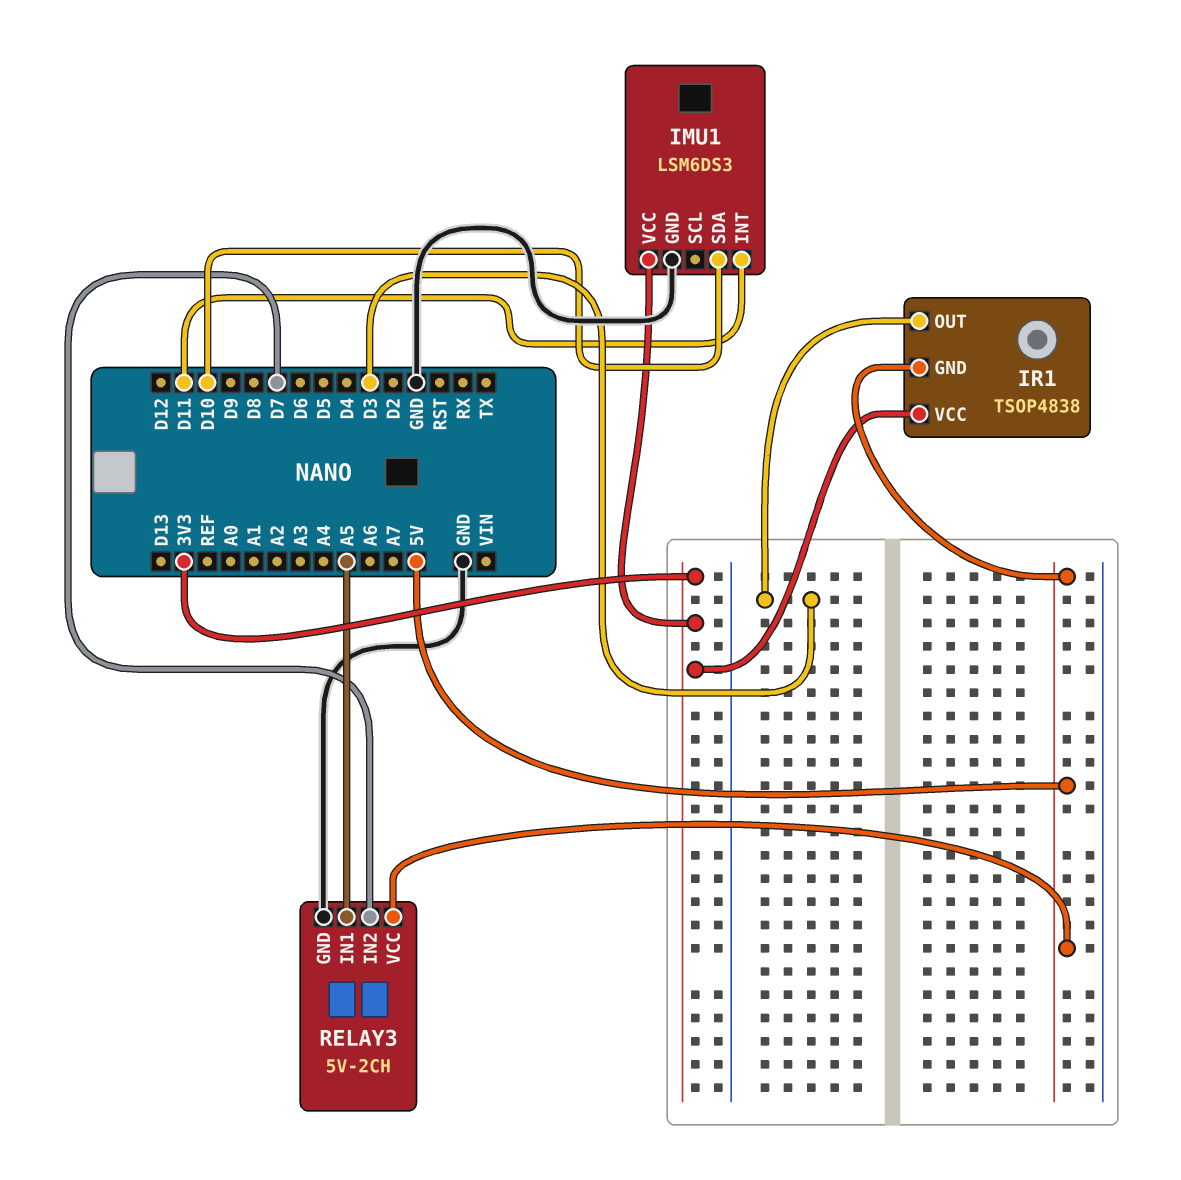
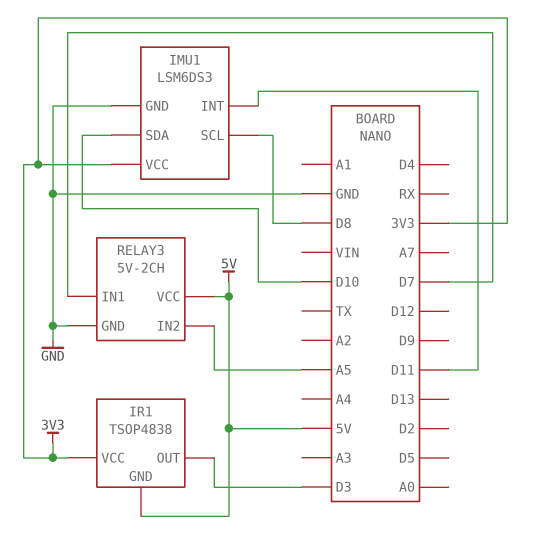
IMU1 pin SCL: none -> D8
RELAY3 pin IN1: A5 -> D7
RELAY3 pin IN2: D7 -> A5

